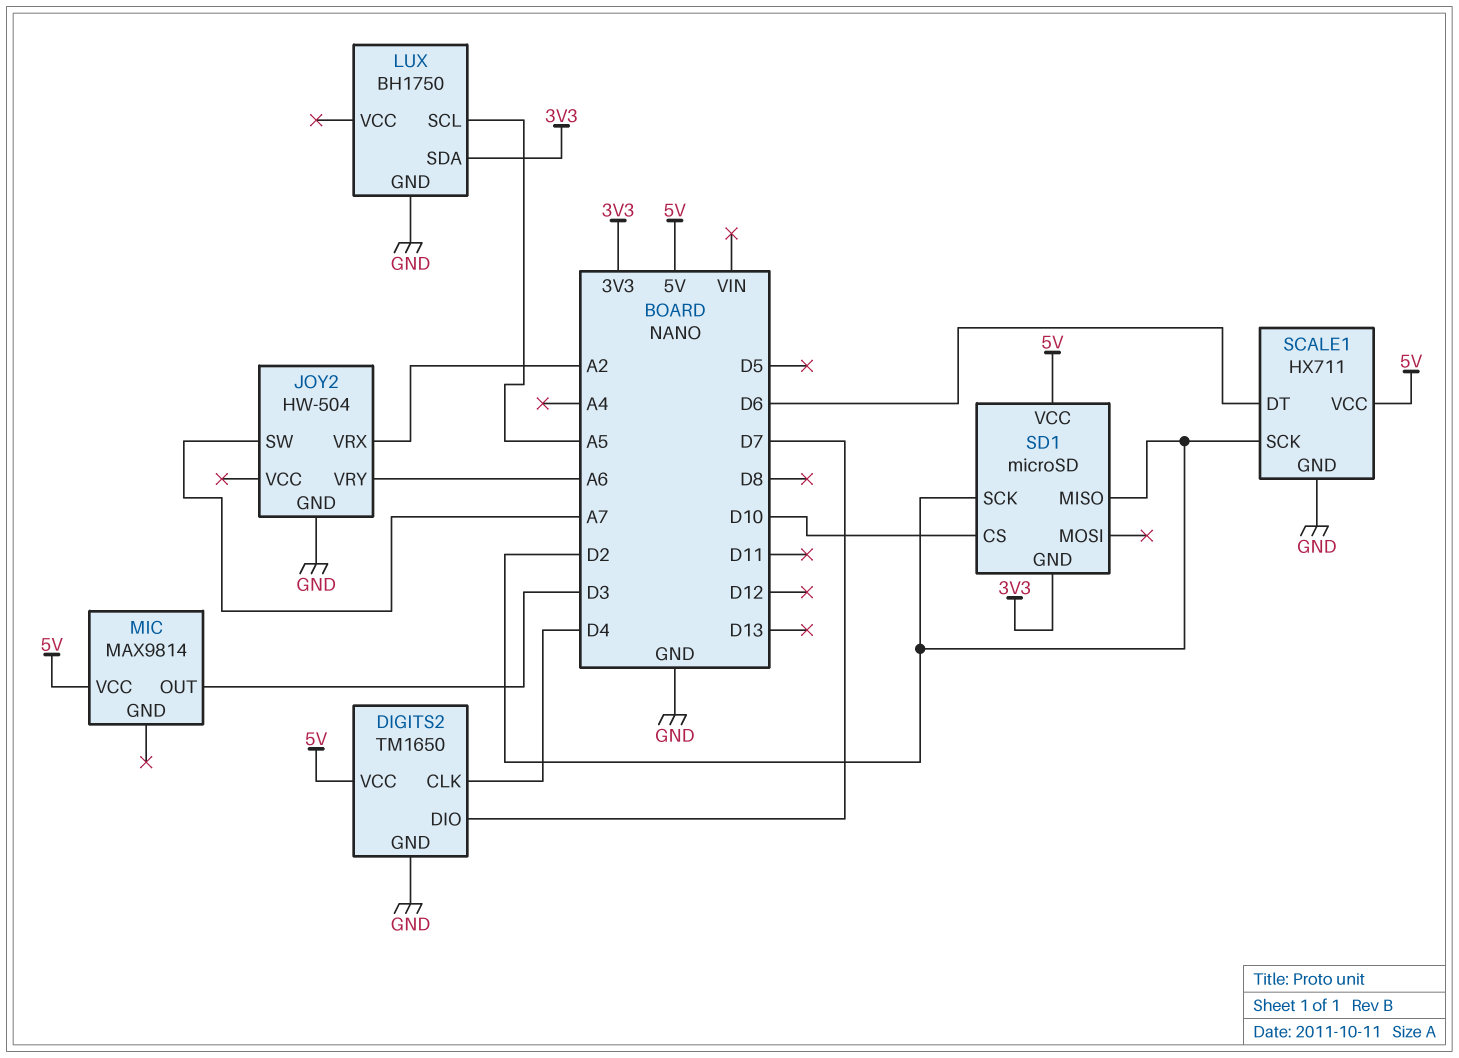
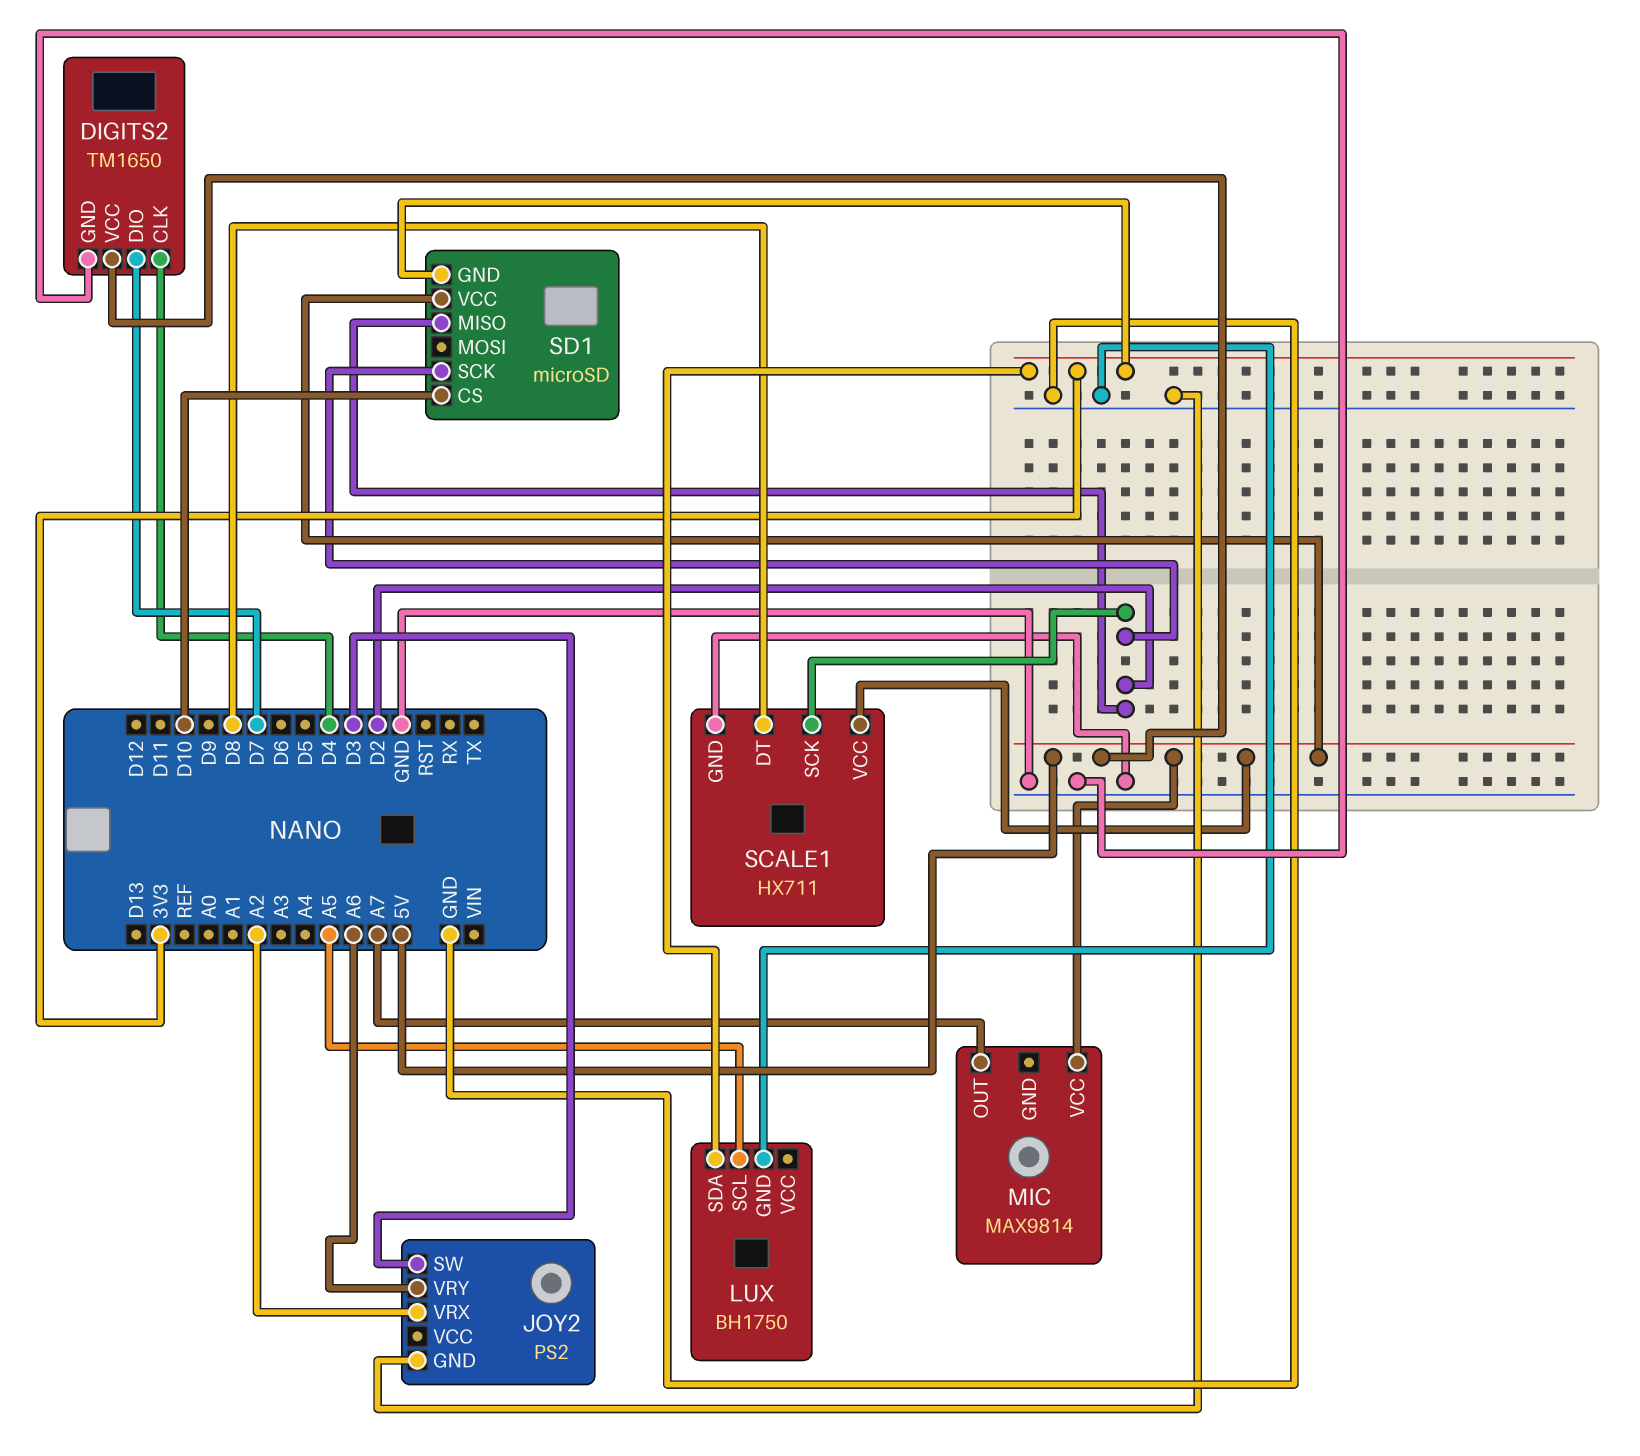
JOY2: HW-504 -> PS2
JOY2 pin SW: A7 -> D3
MIC pin OUT: D3 -> A7
SCALE1 pin DT: D6 -> D8

